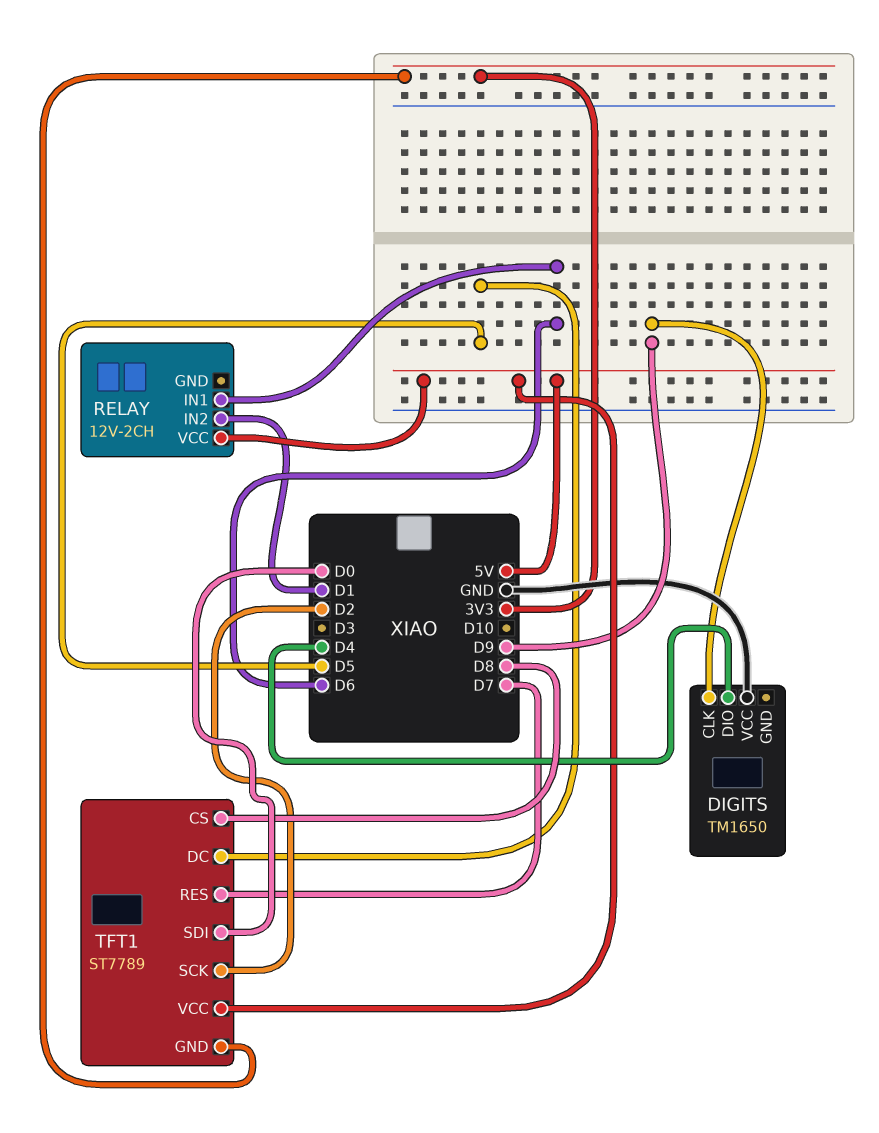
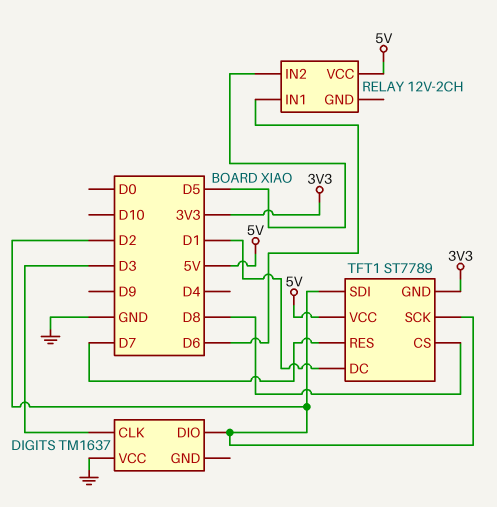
DIGITS: TM1650 -> TM1637
DIGITS pin CLK: D9 -> D3
DIGITS pin DIO: D4 -> D2
RELAY pin IN2: D1 -> D5
TFT1 pin DC: D5 -> D1
TFT1 pin SDI: D0 -> D2

